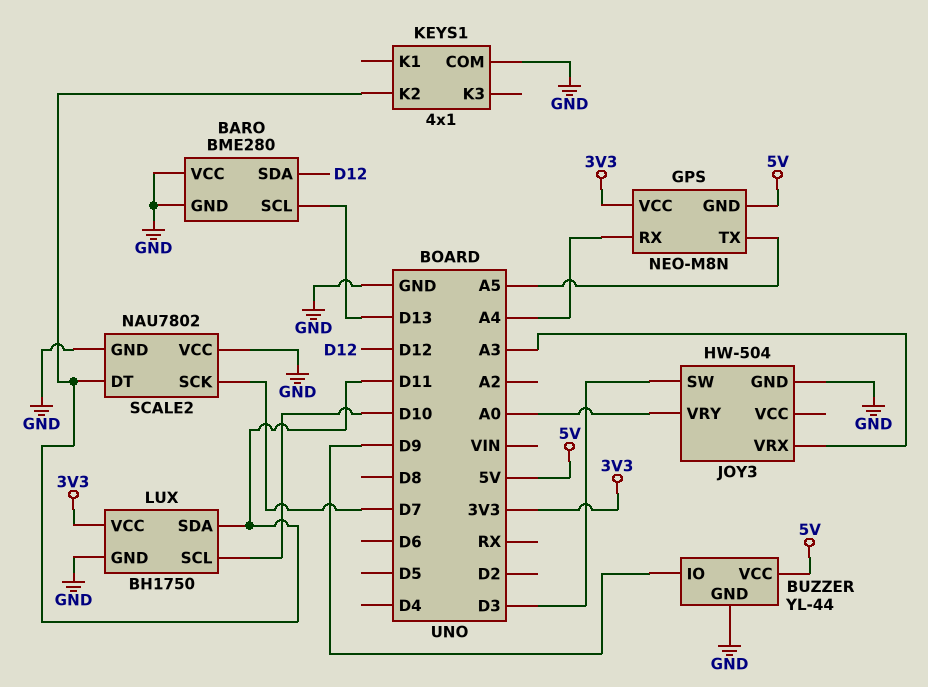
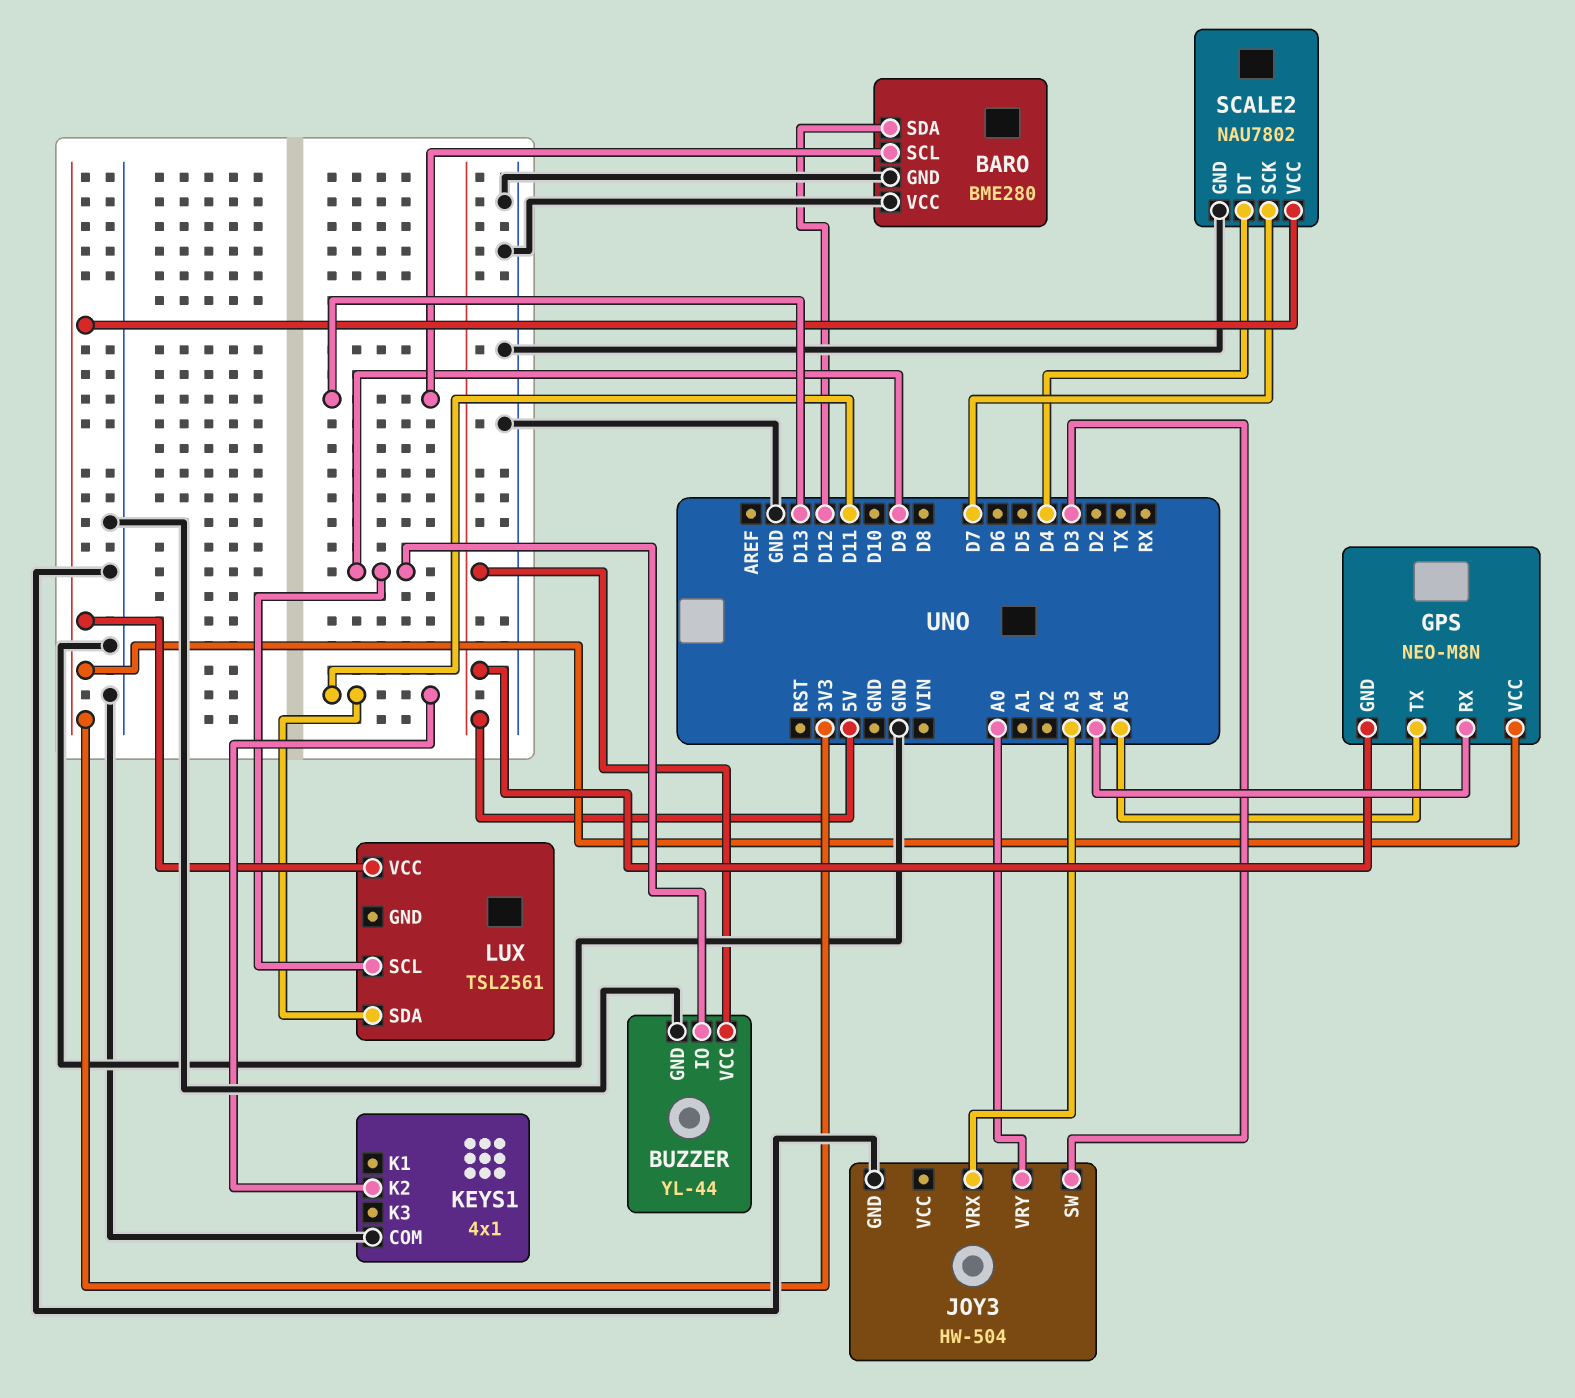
LUX: BH1750 -> TSL2561
LUX pin GND: GND -> none
LUX pin SCL: D10 -> D9
SCALE2 pin DT: D11 -> D4
SCALE2 pin VCC: GND -> 3V3

